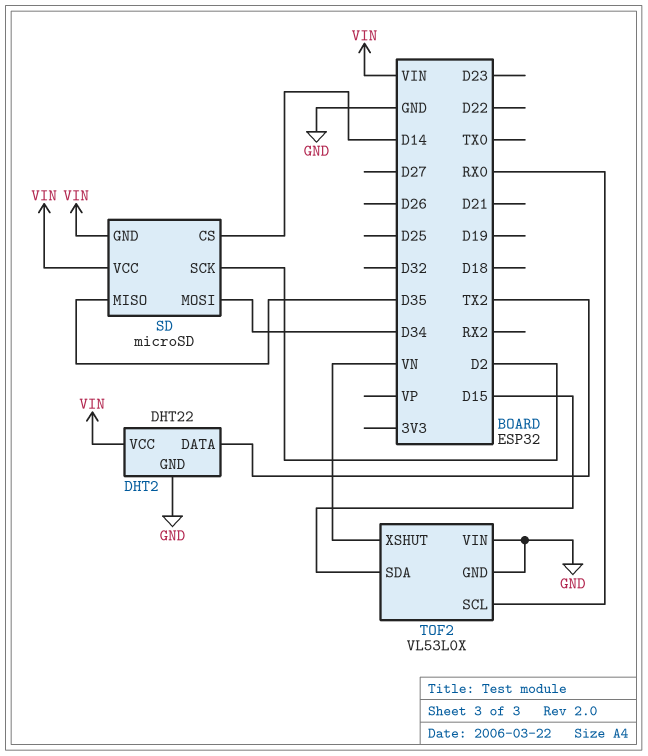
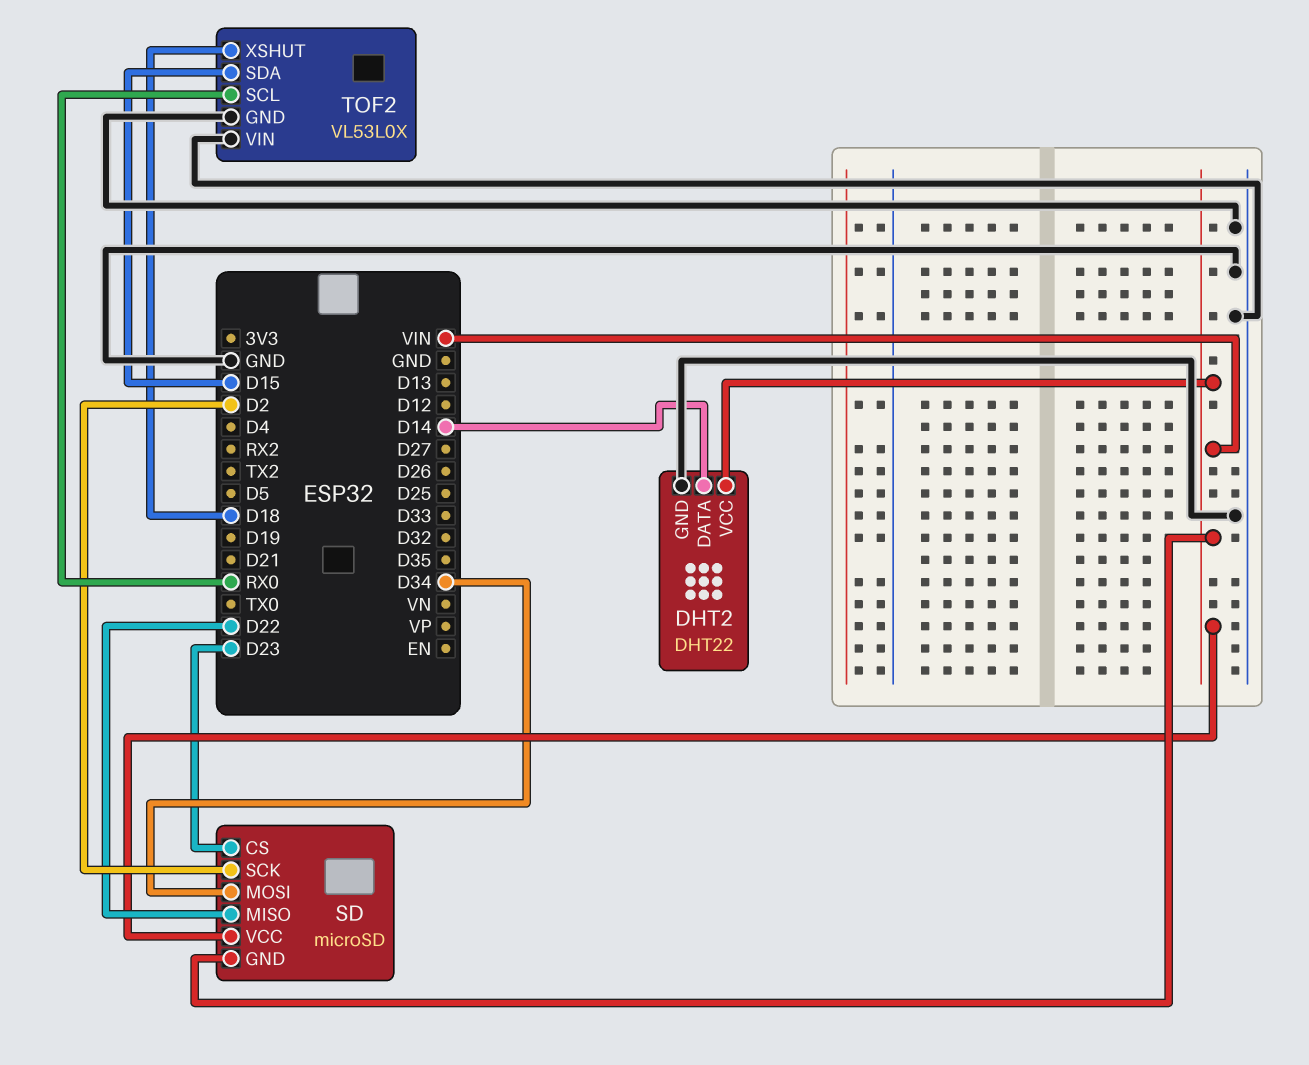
DHT2 pin DATA: TX2 -> D14
SD pin CS: D14 -> D23
SD pin MISO: D35 -> D22
TOF2 pin XSHUT: VN -> D18

